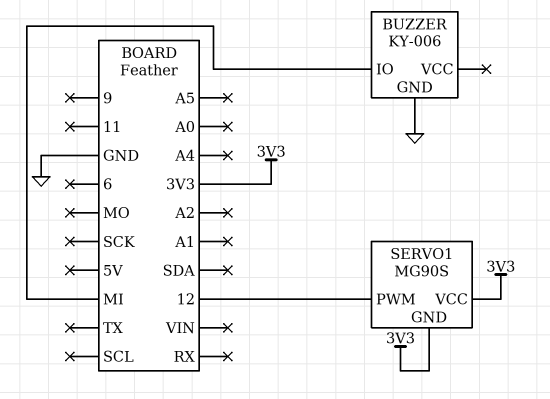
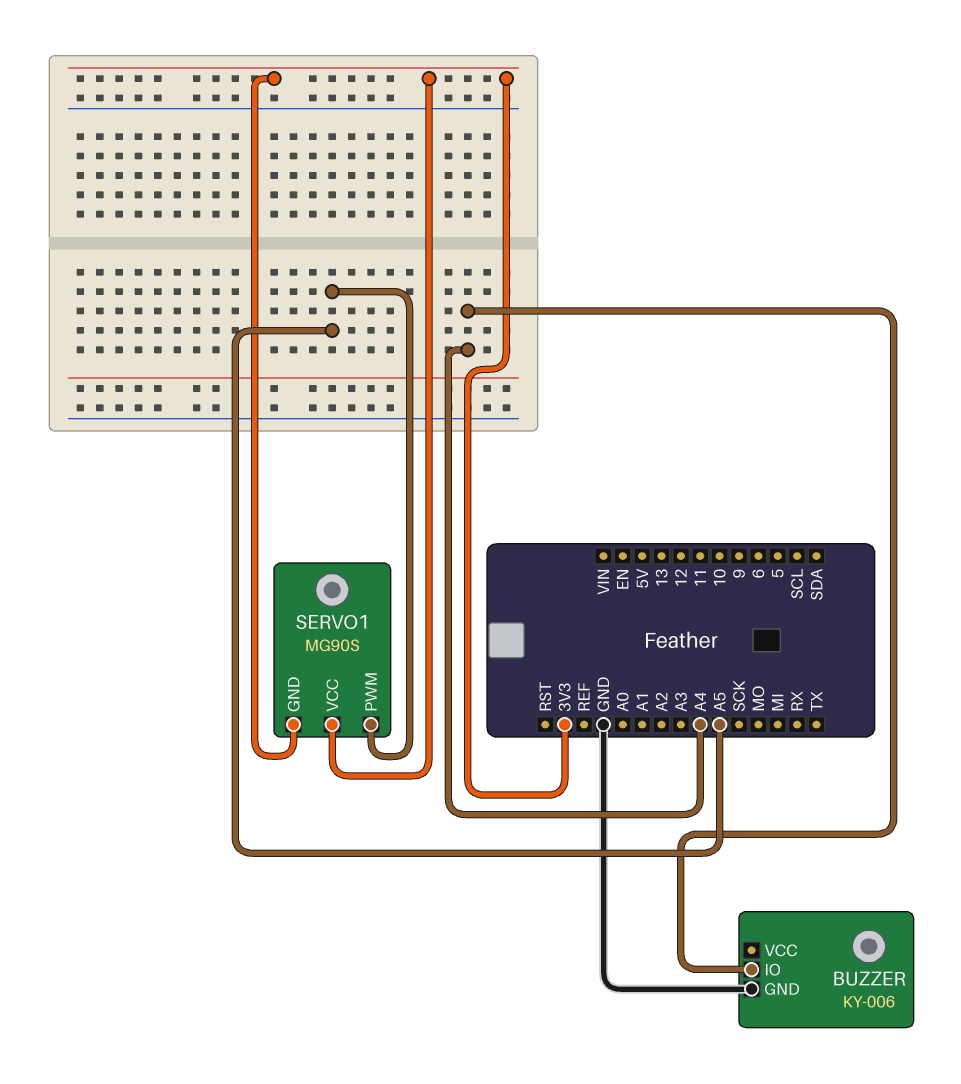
BUZZER pin IO: MI -> A4
SERVO1 pin PWM: 12 -> A5

